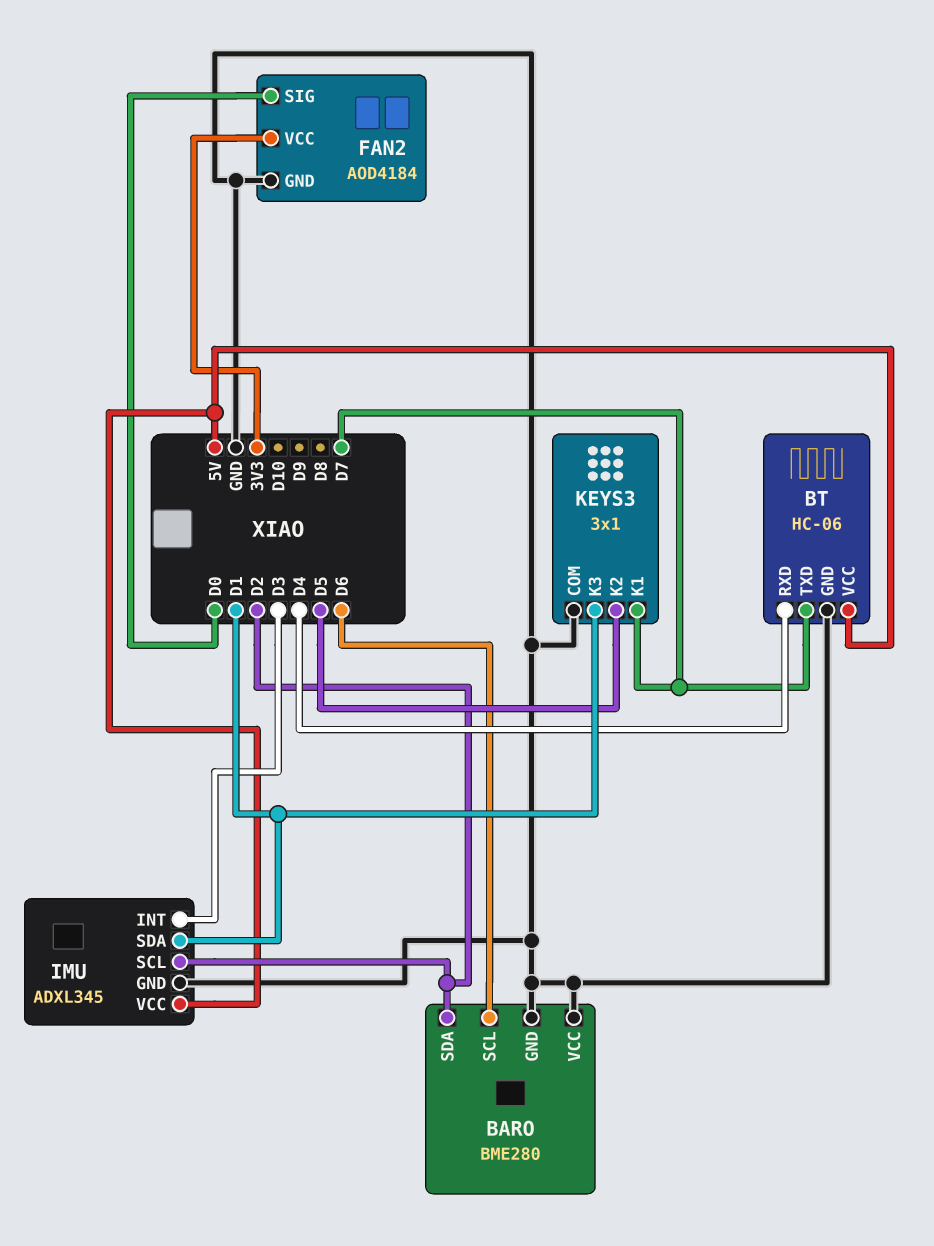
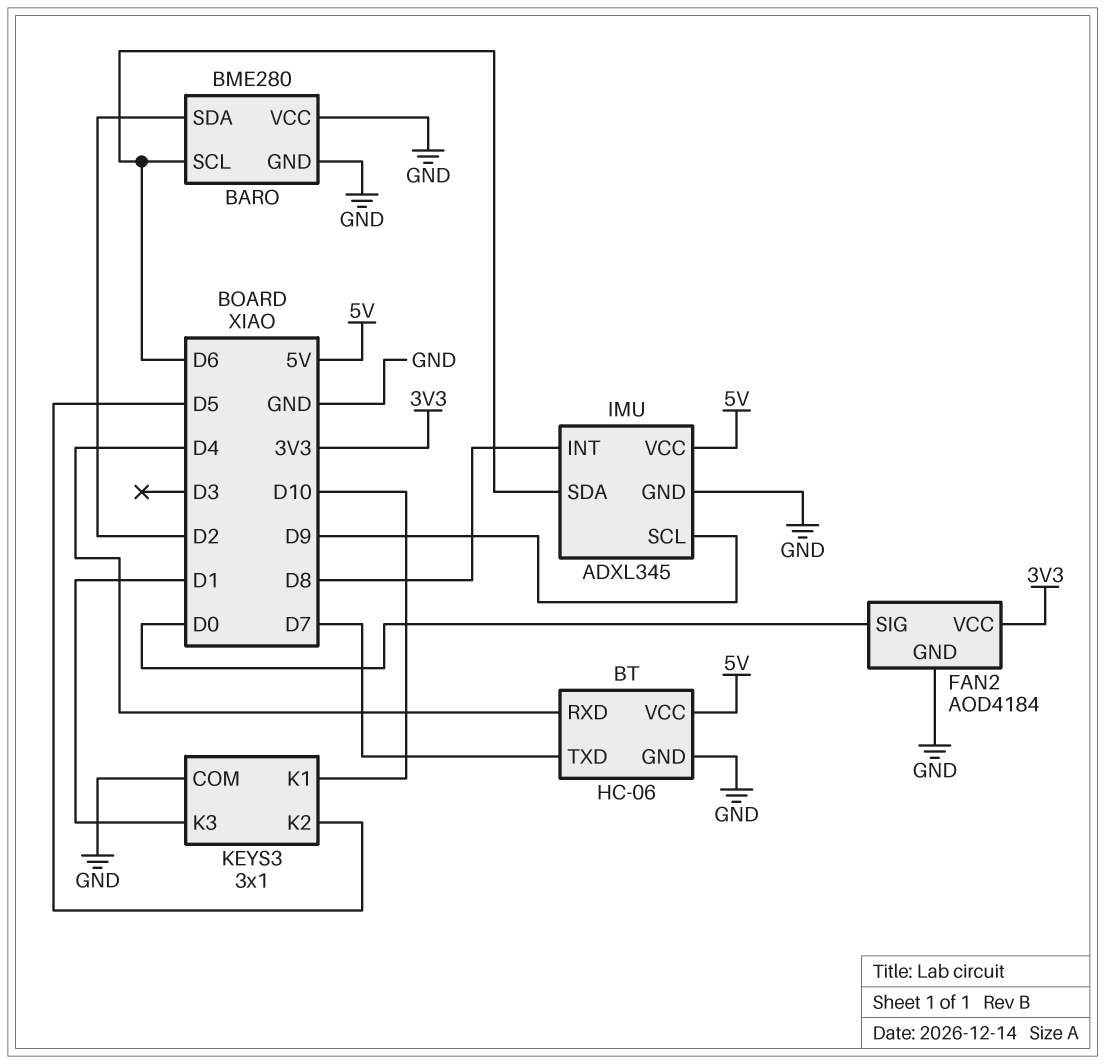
IMU pin INT: D3 -> D8
IMU pin SCL: D2 -> D9
IMU pin SDA: D1 -> D6
KEYS3 pin K1: D7 -> D10

